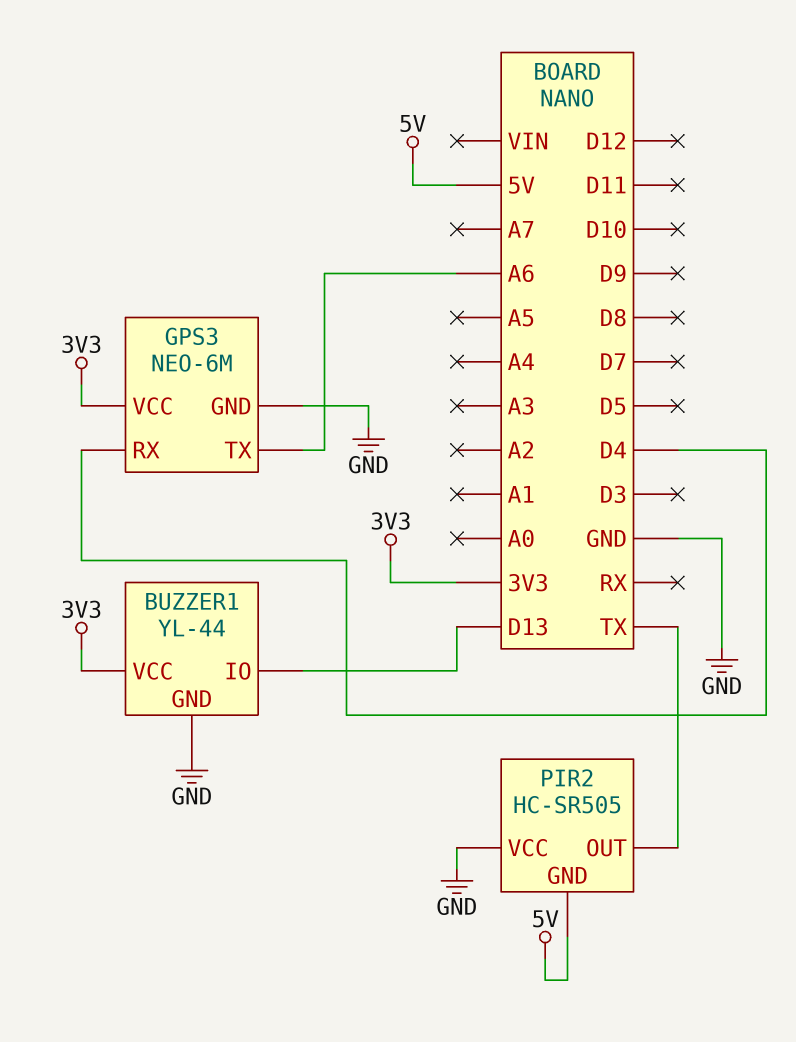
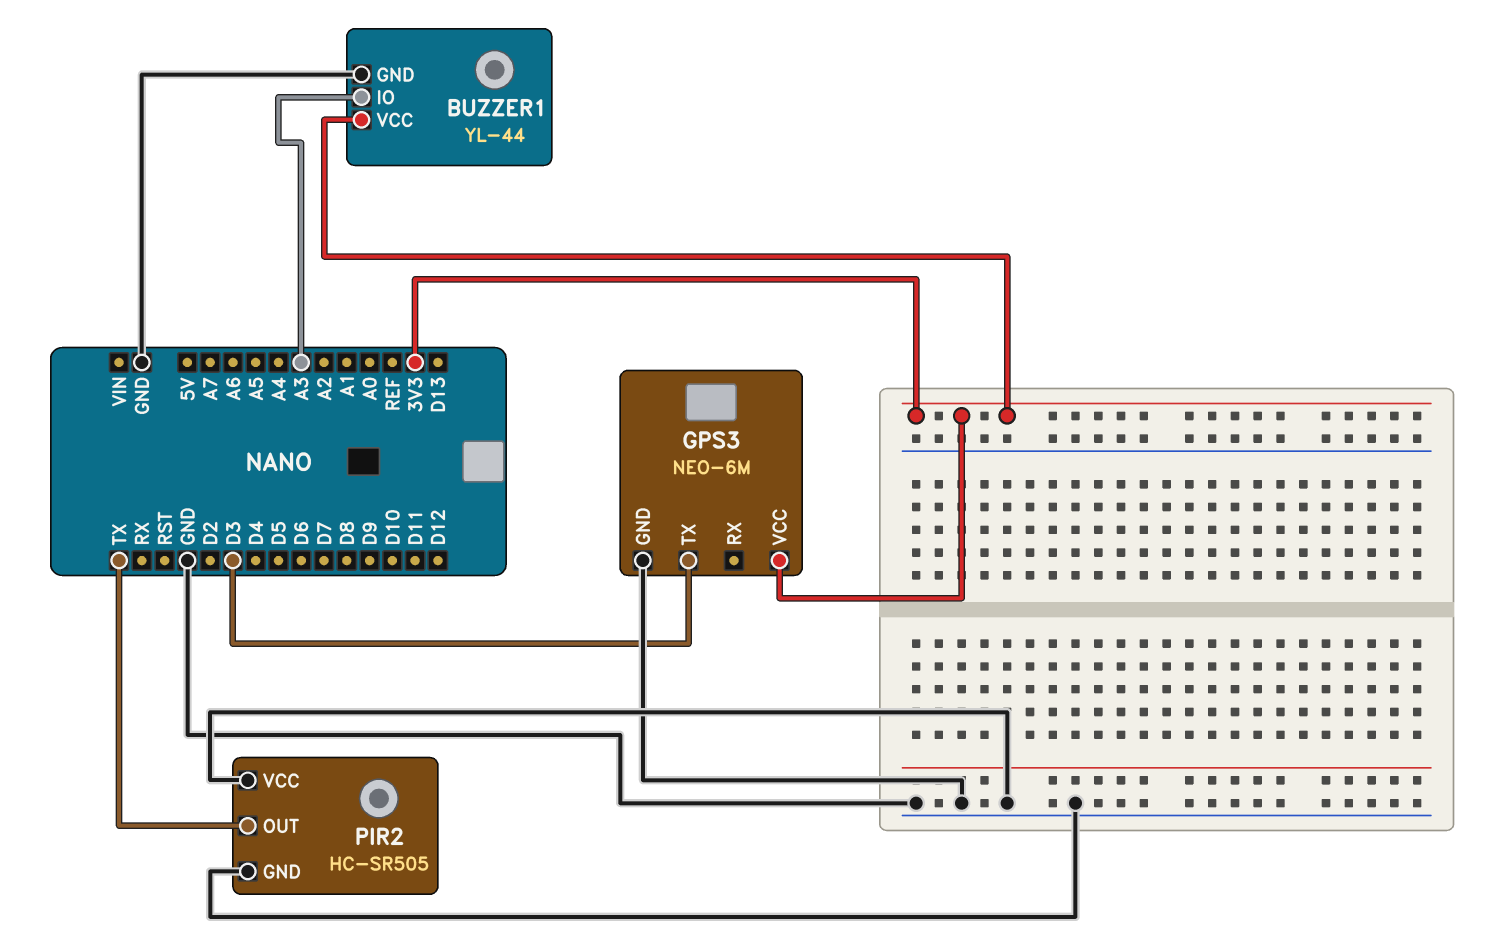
BUZZER1 pin IO: D13 -> A3
GPS3 pin RX: D4 -> none
GPS3 pin TX: A6 -> D3
PIR2 pin GND: 5V -> GND

